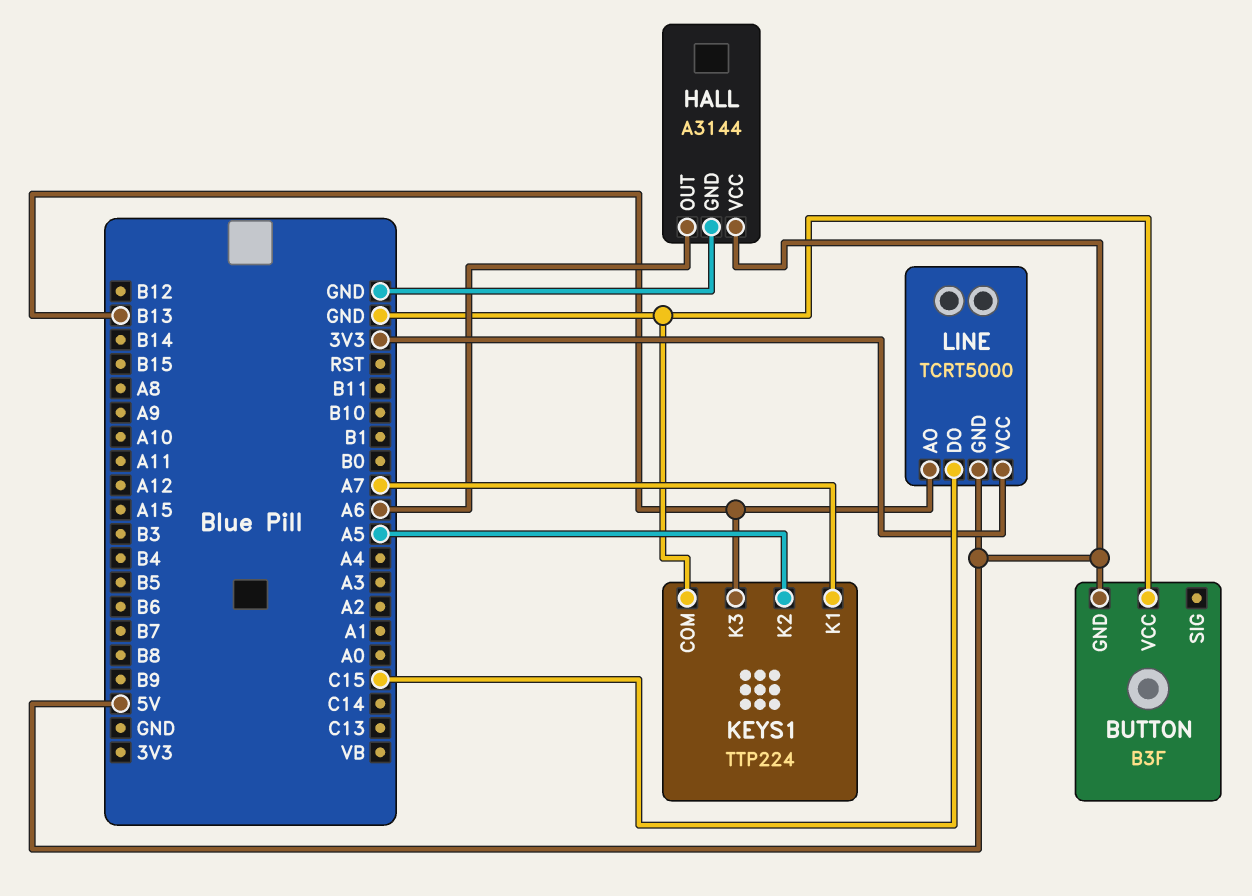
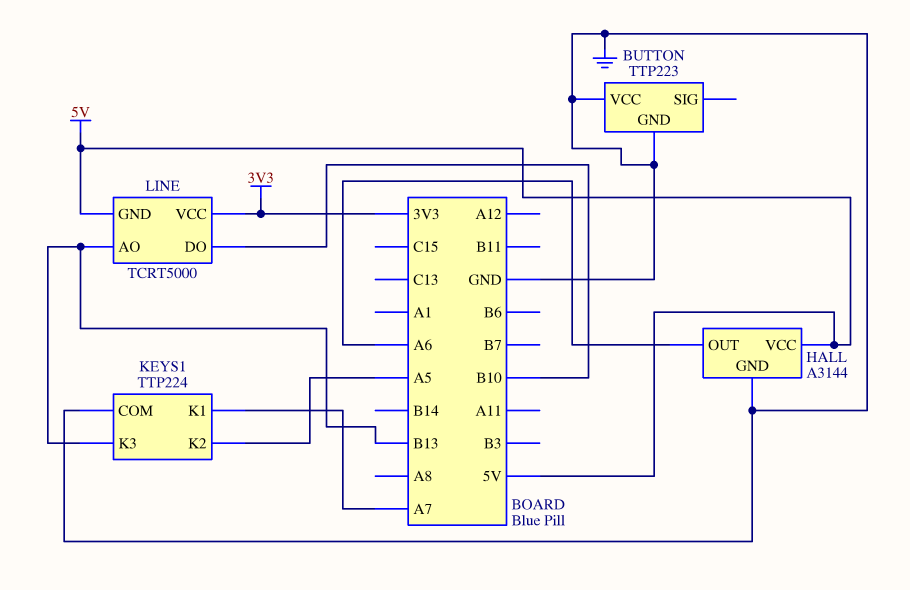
BUTTON: B3F -> TTP223
BUTTON pin GND: 5V -> GND
LINE pin DO: C15 -> B10

